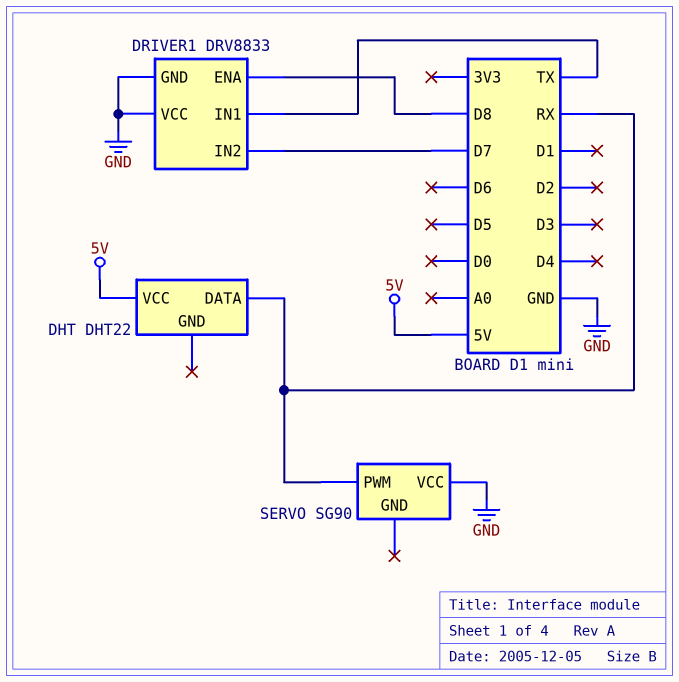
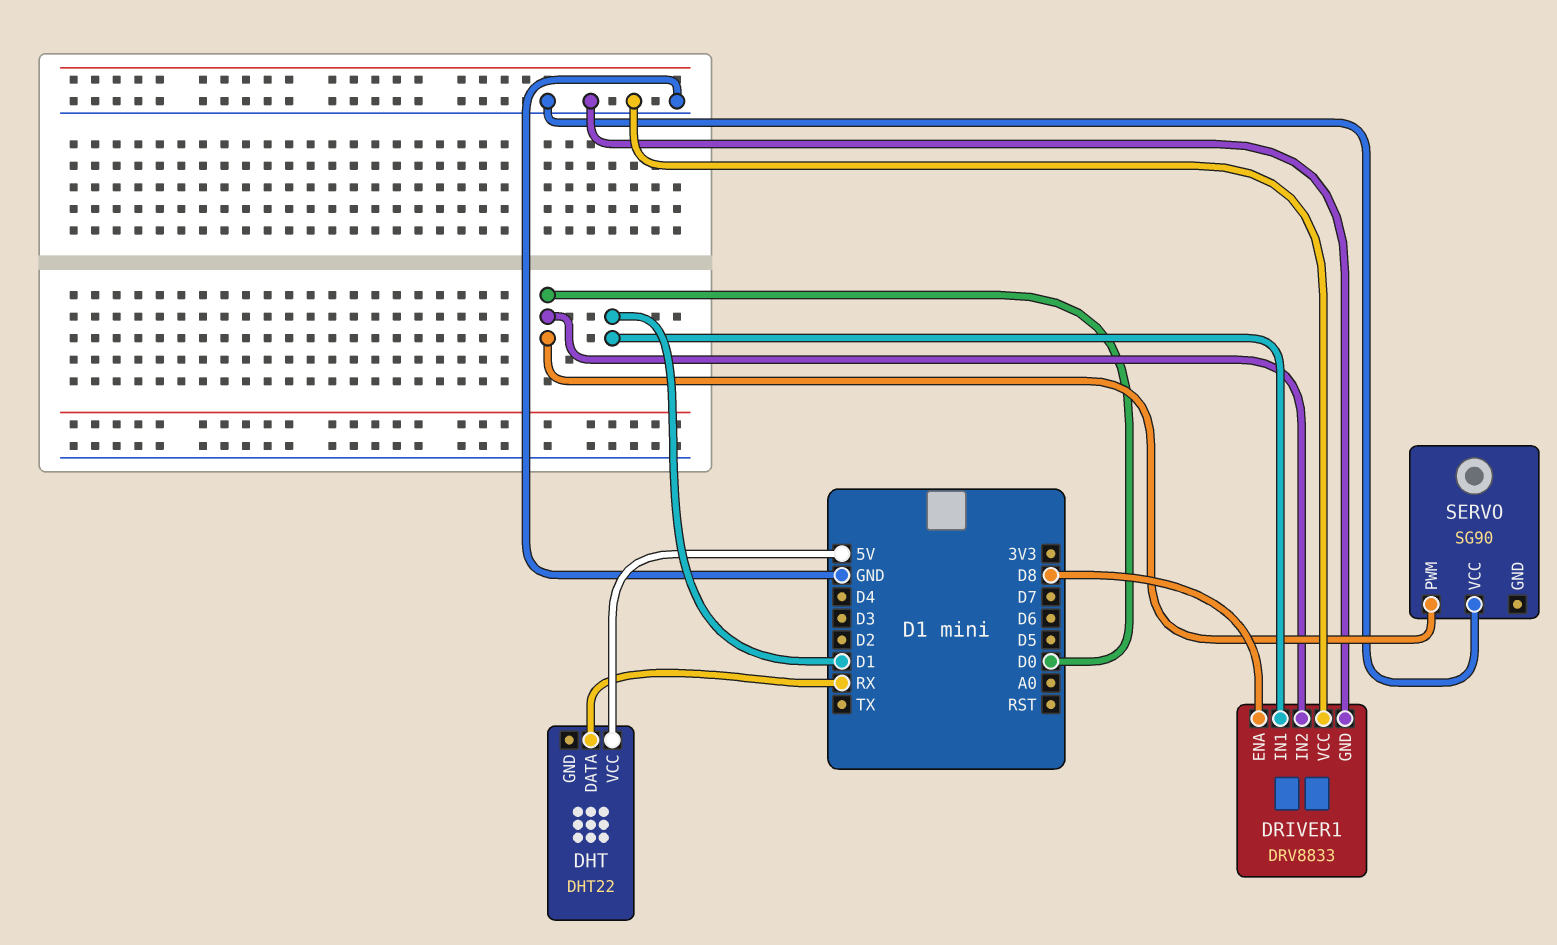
DRIVER1 pin IN1: TX -> D1
DRIVER1 pin IN2: D7 -> D0
SERVO pin PWM: RX -> D0

